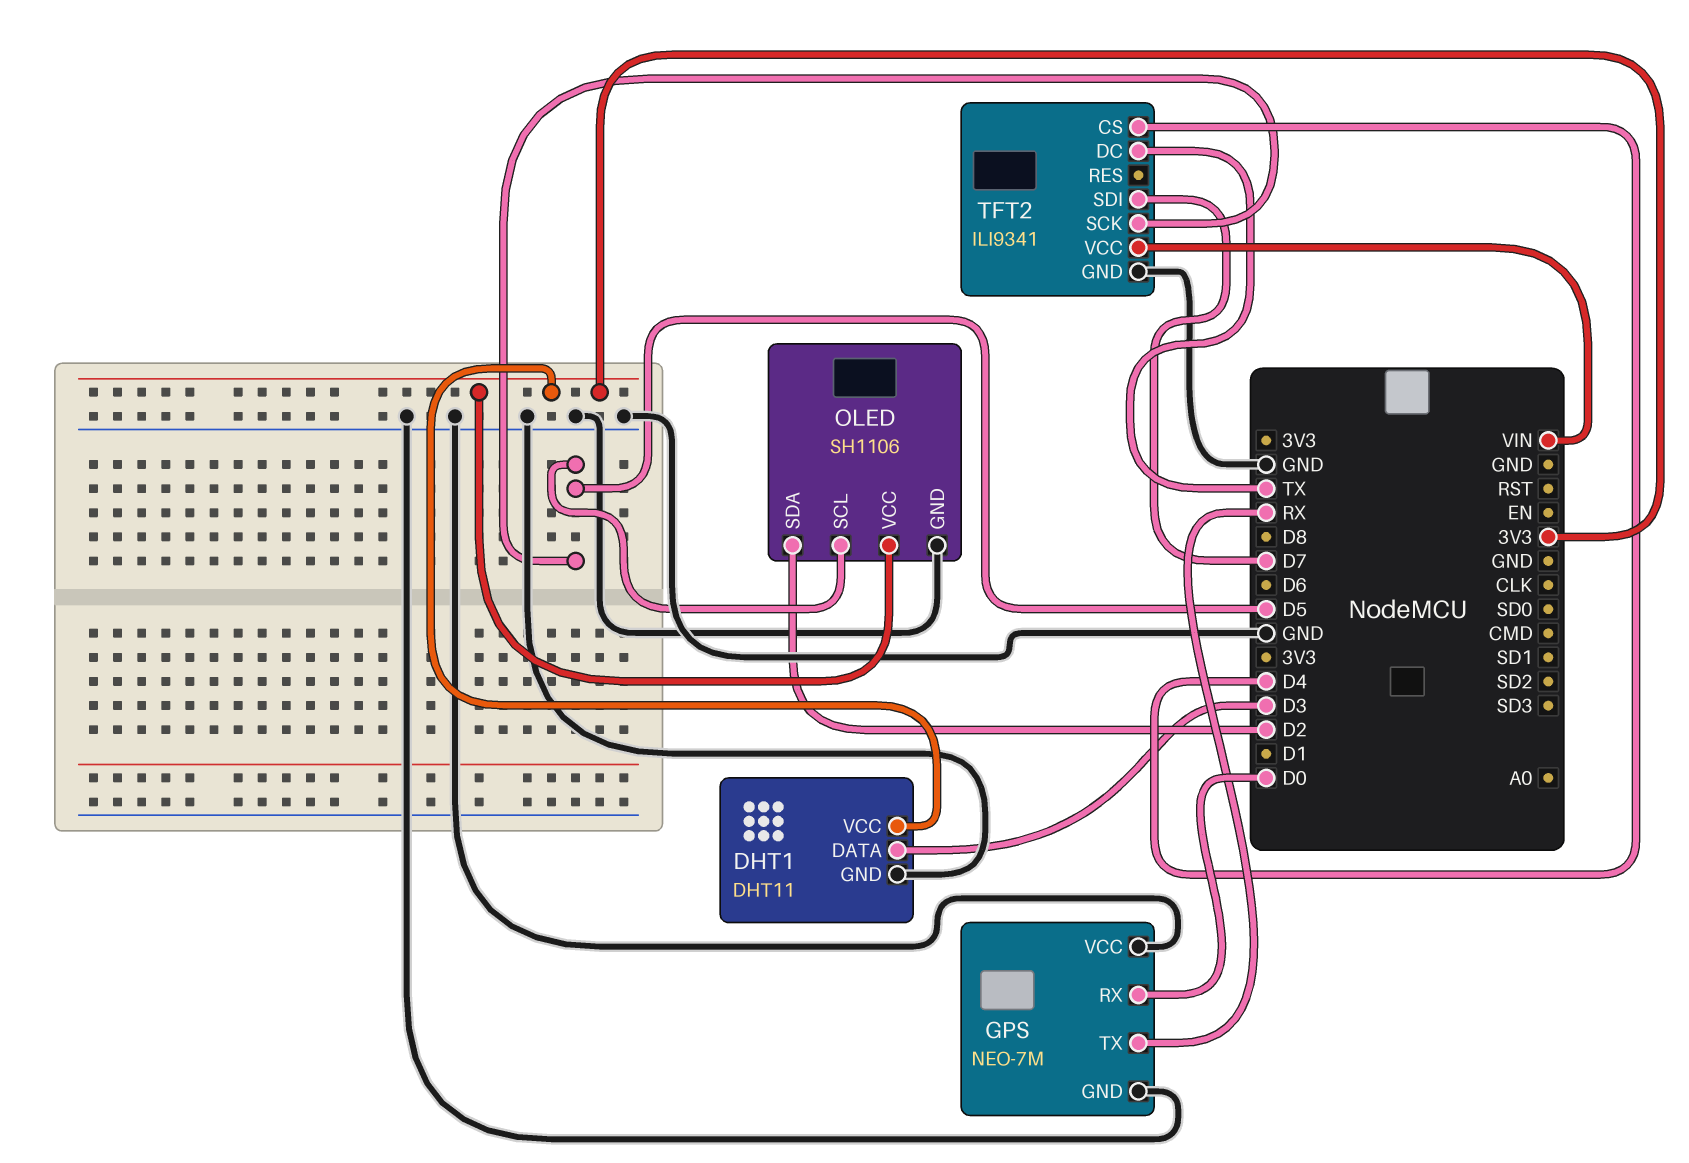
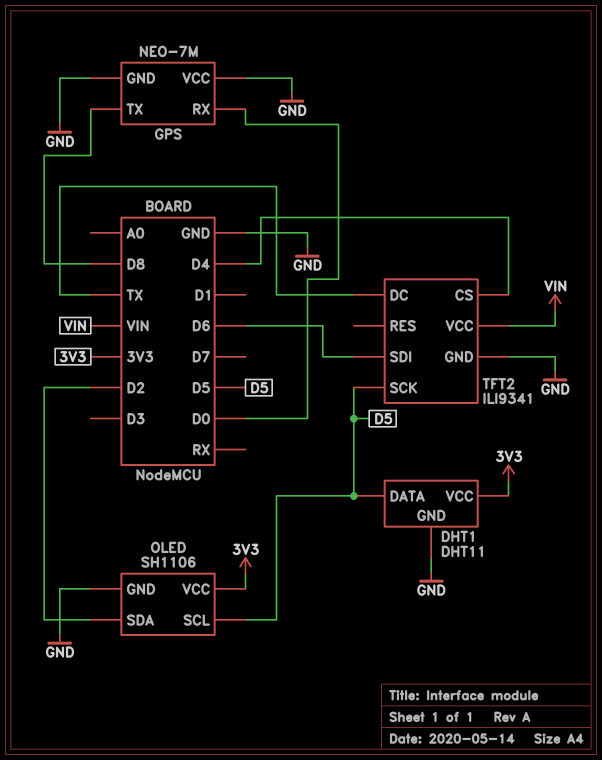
DHT1 pin DATA: D3 -> D5
GPS pin TX: RX -> D8
TFT2 pin SDI: D7 -> D6

